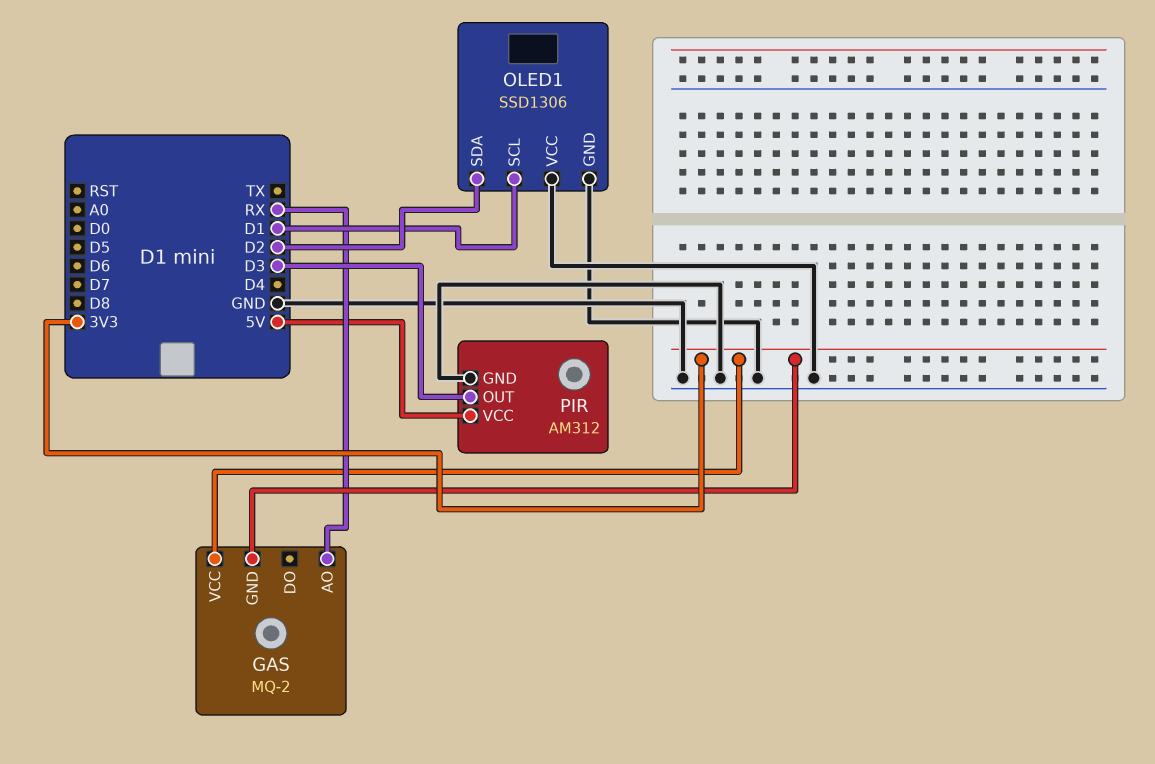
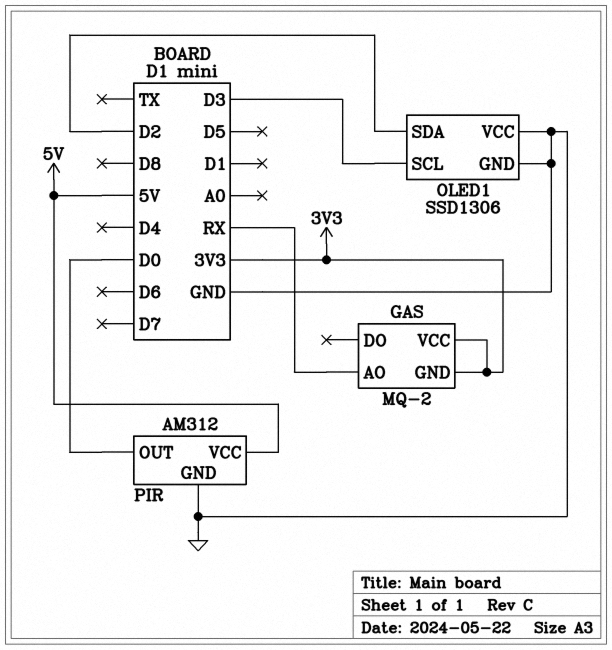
OLED1 pin SCL: D1 -> D3
PIR pin OUT: D3 -> D0

